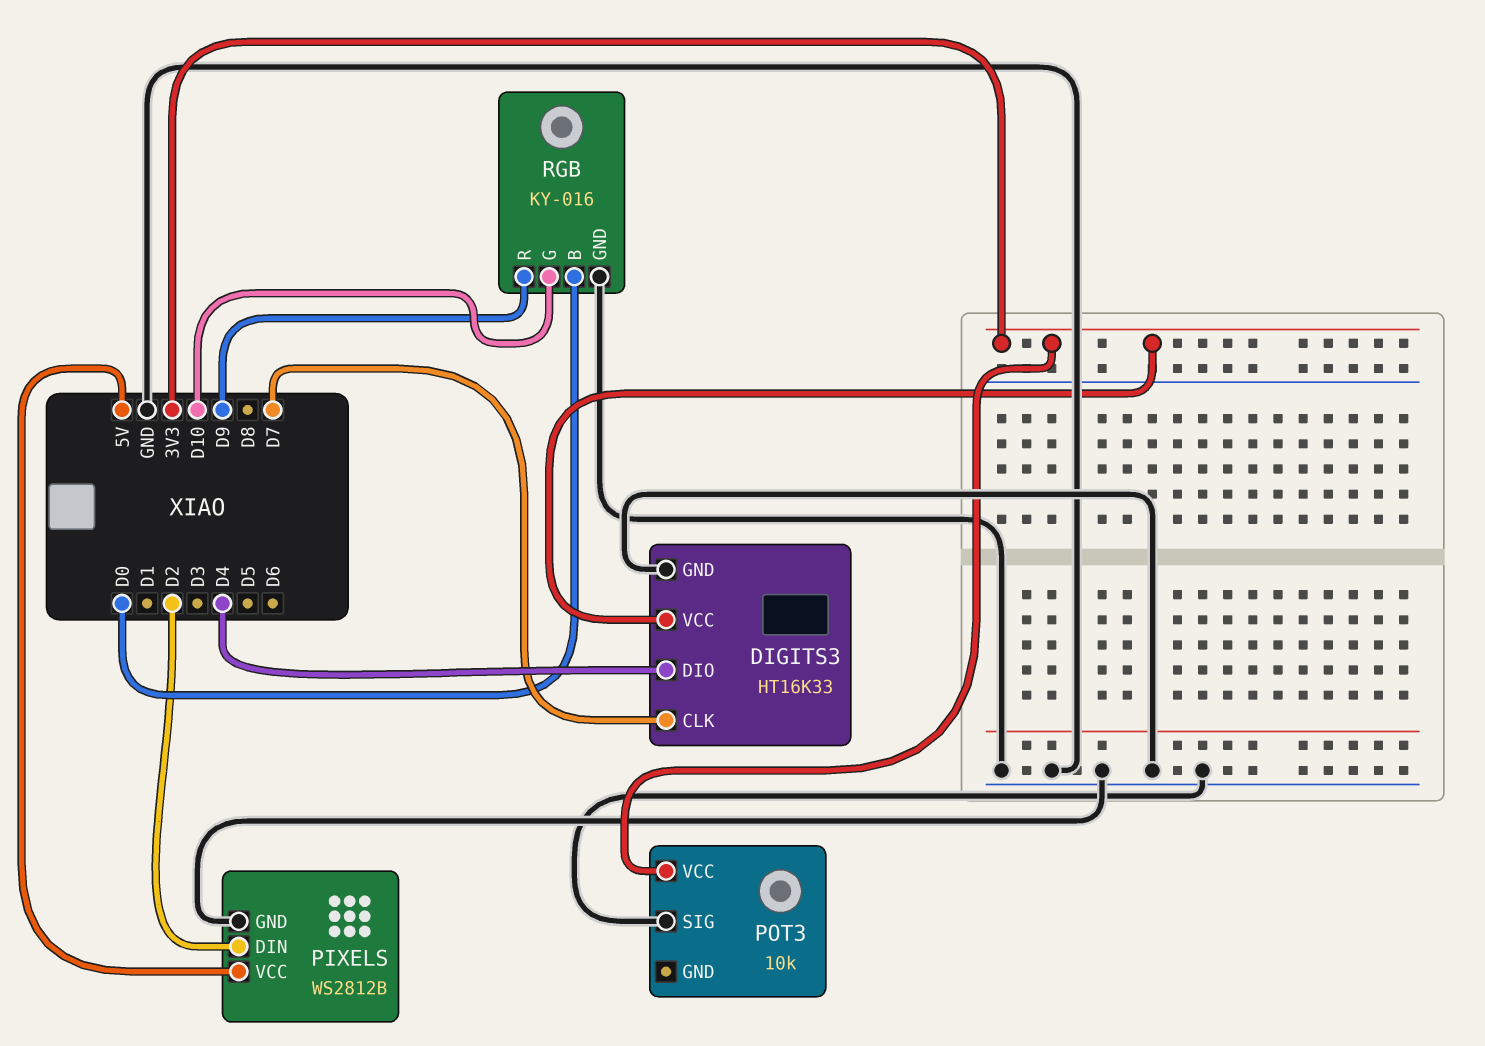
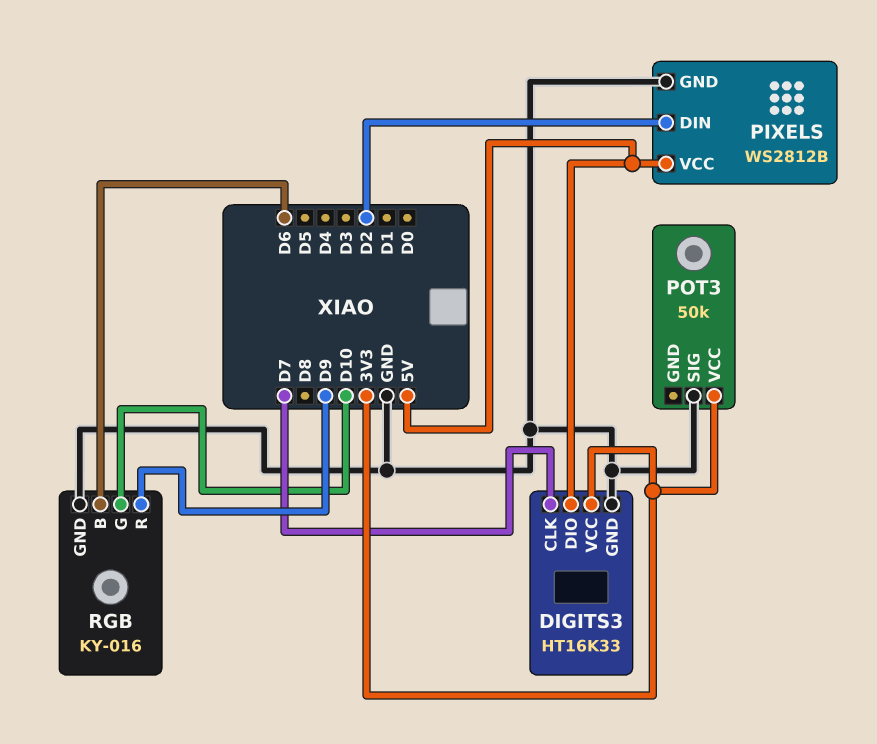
DIGITS3 pin DIO: D4 -> 5V
POT3: 10k -> 50k
RGB pin B: D0 -> D6

